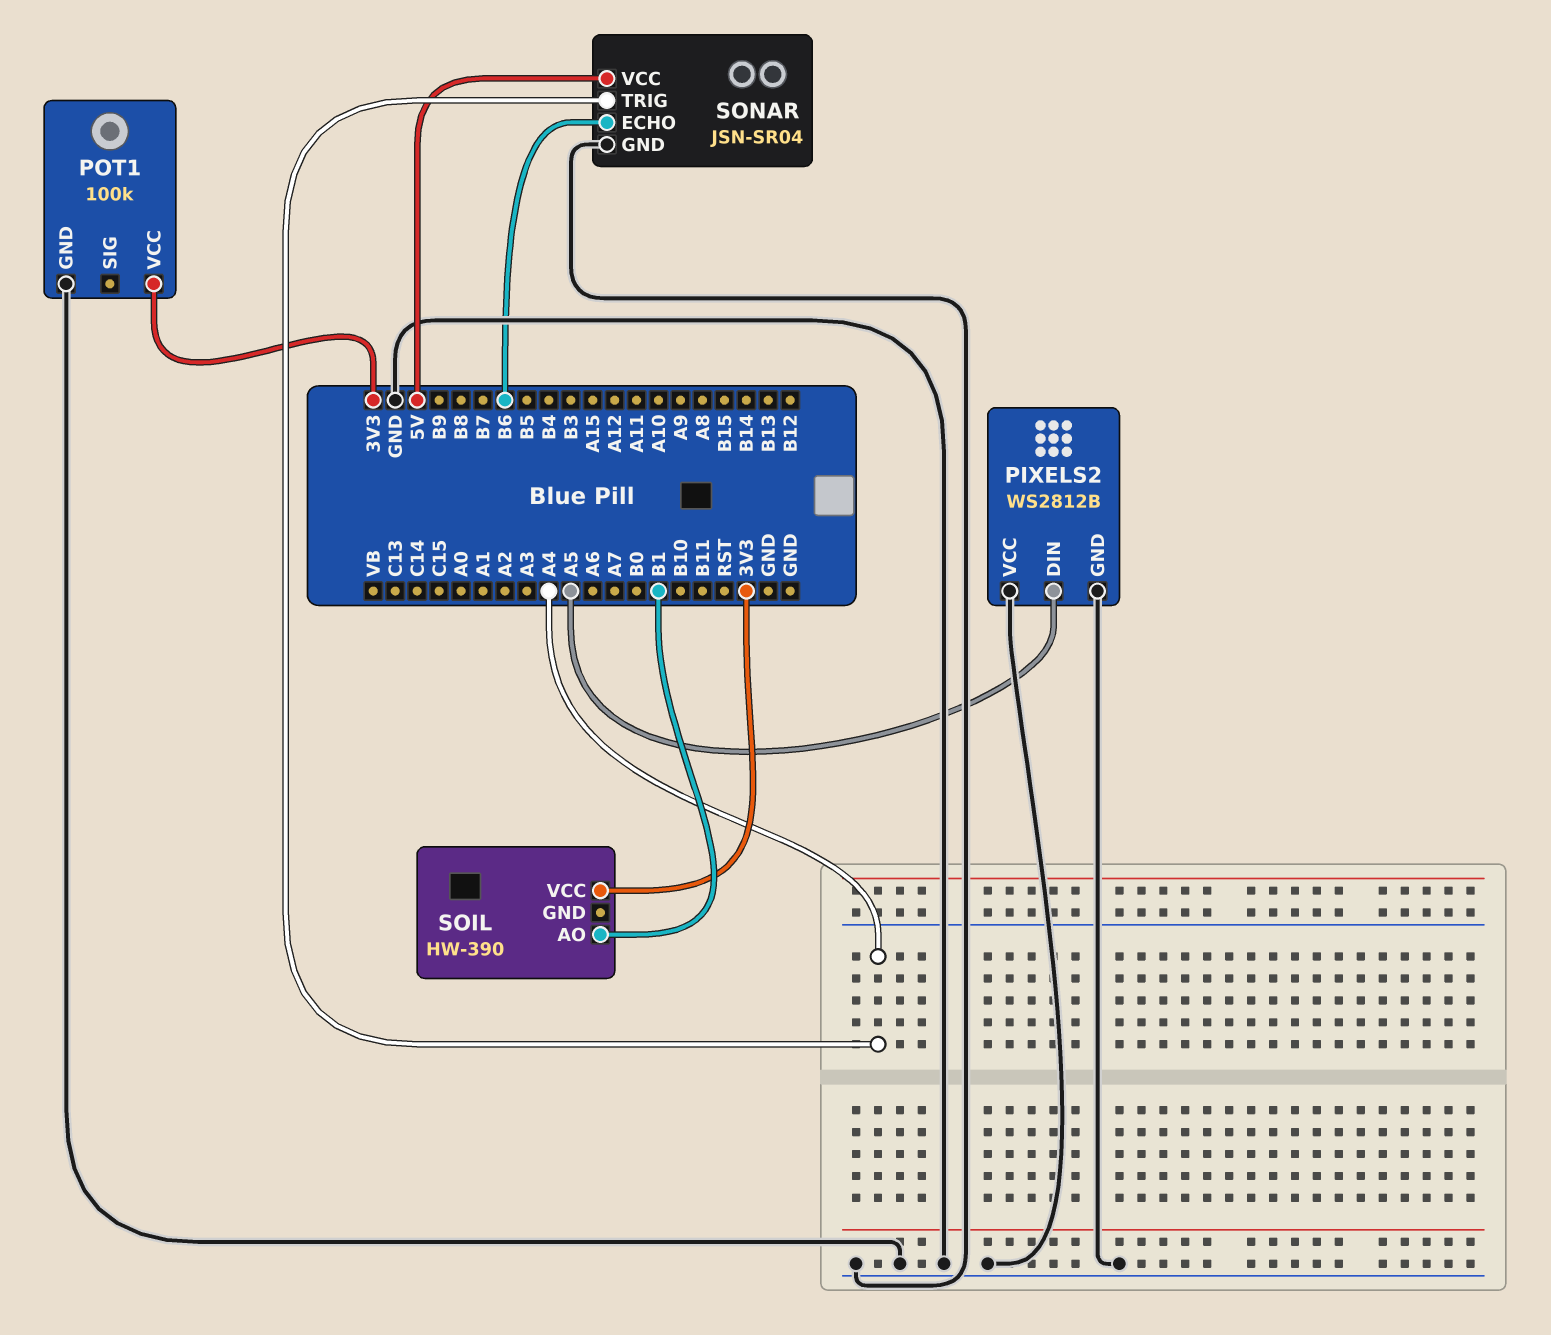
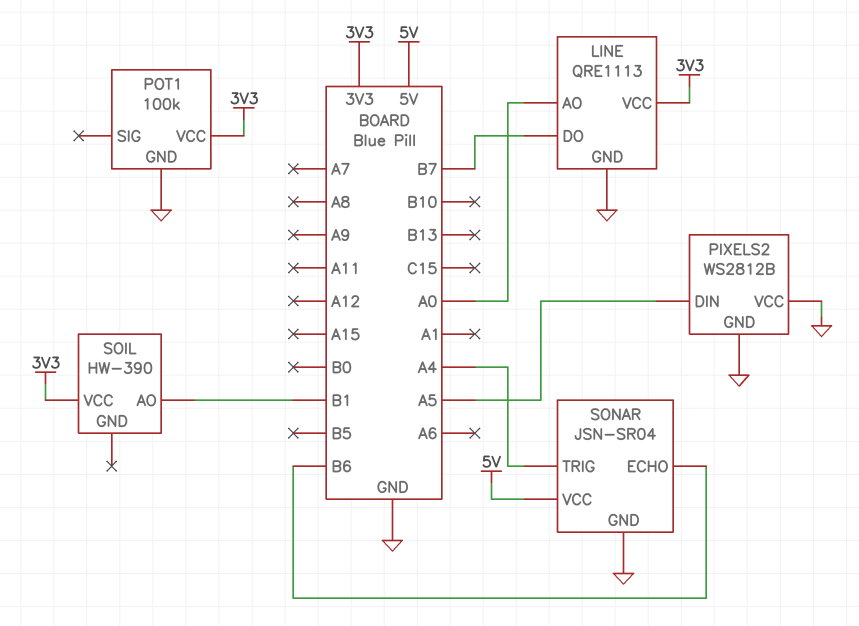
LINE: none -> QRE1113
LINE pin AO: none -> A0
LINE pin DO: none -> B7
LINE pin GND: none -> GND
LINE pin VCC: none -> 3V3

